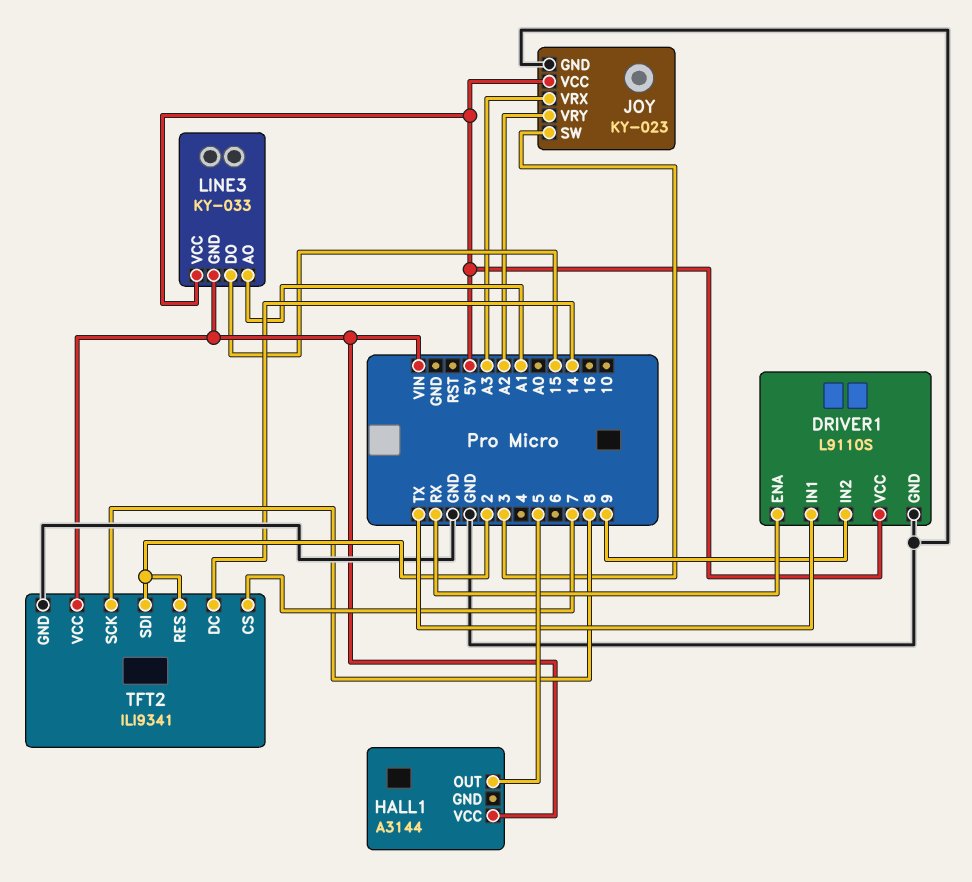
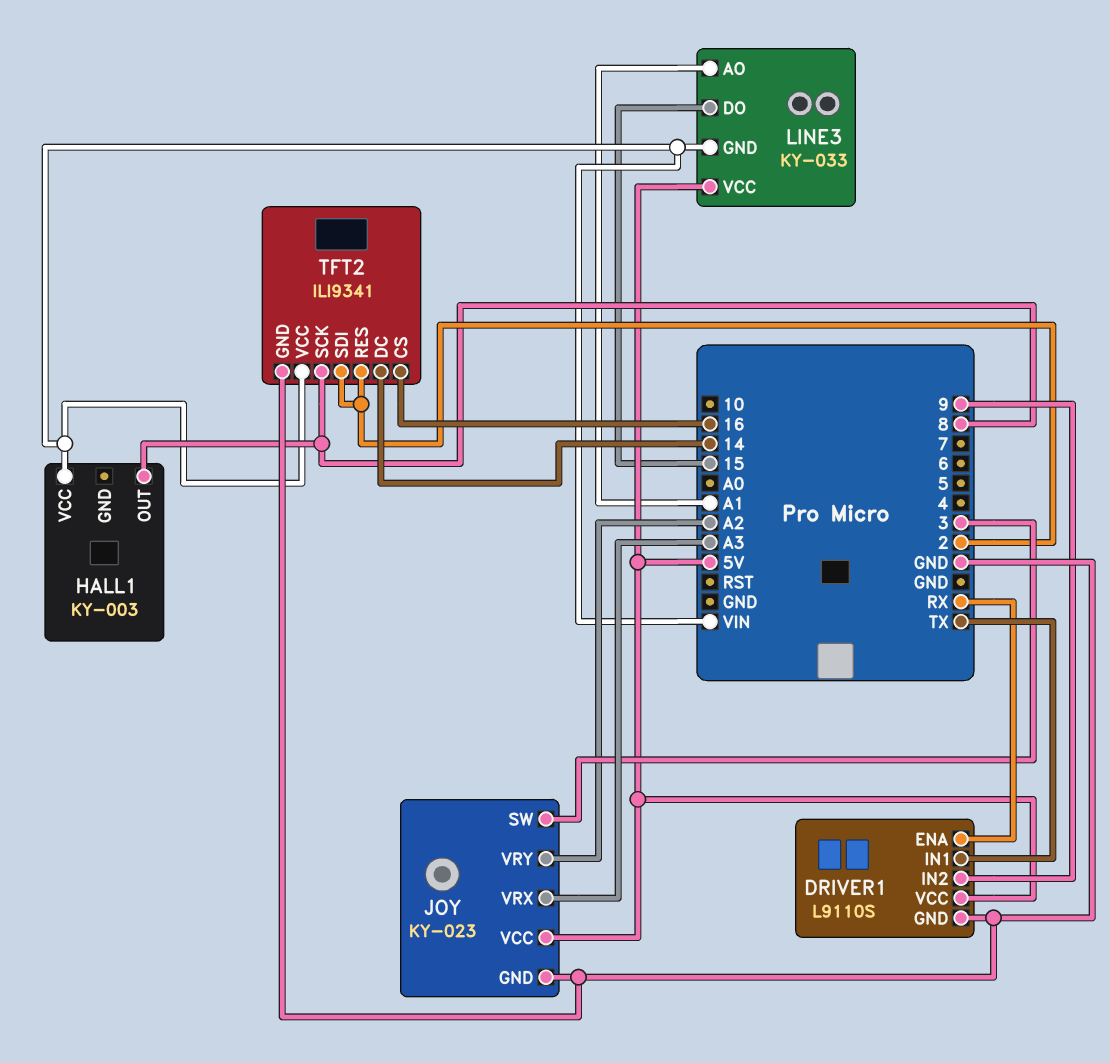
HALL1: A3144 -> KY-003
HALL1 pin OUT: 5 -> 8
TFT2 pin CS: 7 -> 16

